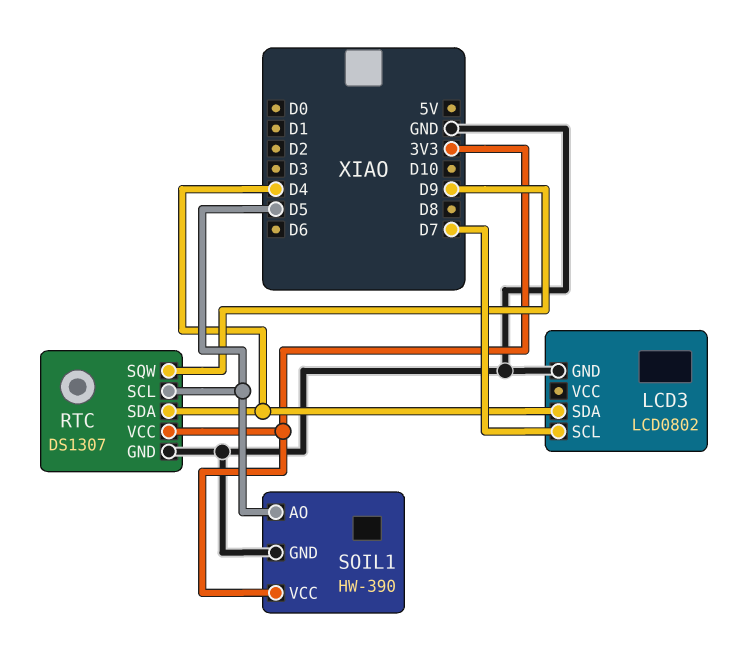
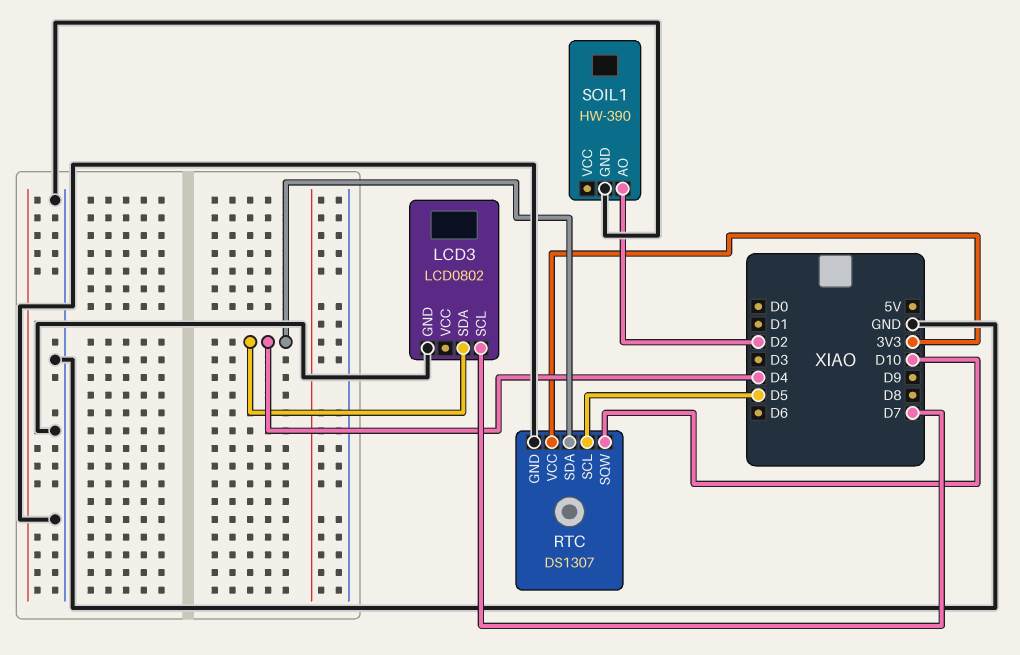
RTC pin SQW: D9 -> D10
SOIL1 pin AO: D5 -> D2
SOIL1 pin VCC: 3V3 -> none

